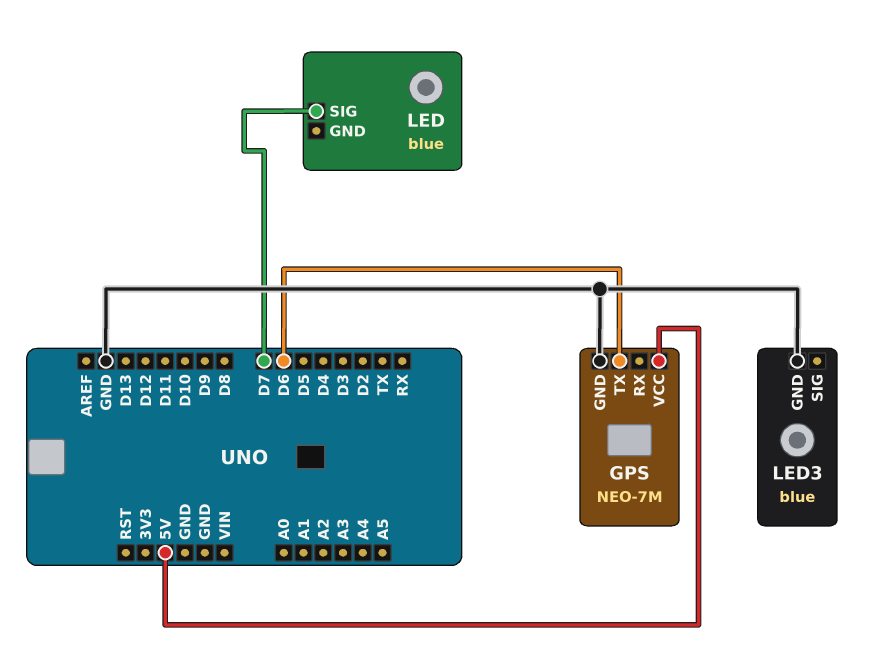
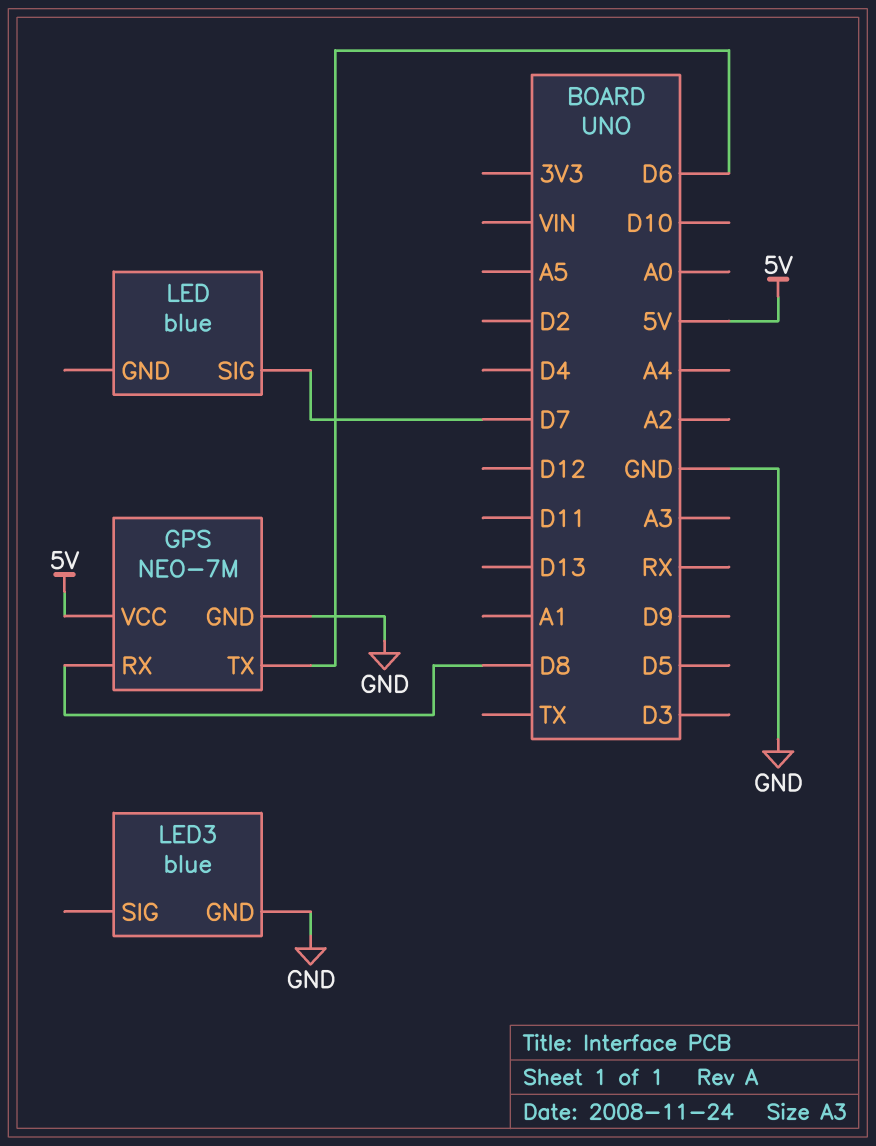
GPS pin RX: none -> D8

